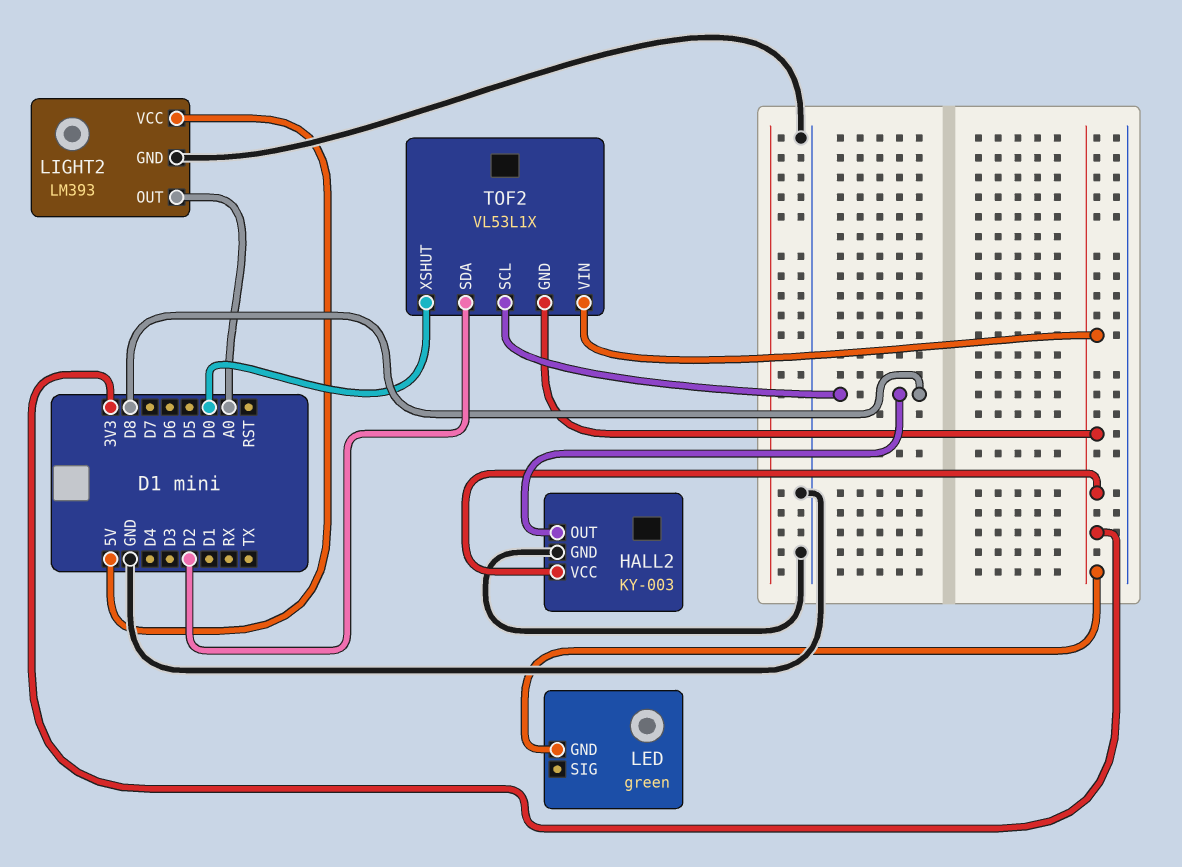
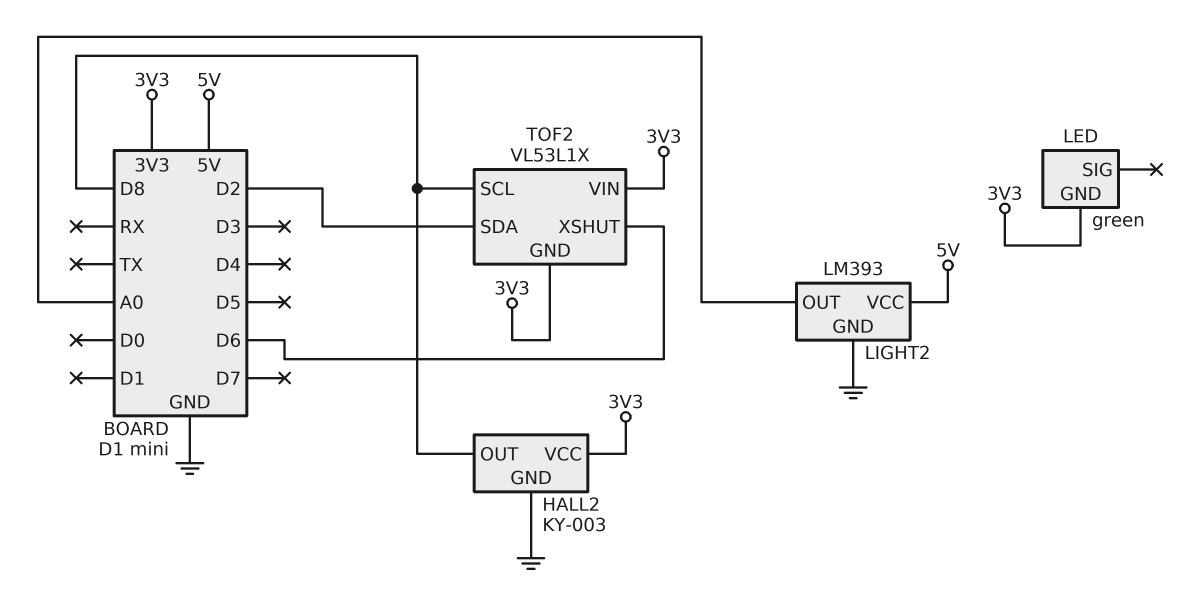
TOF2 pin XSHUT: D0 -> D6

